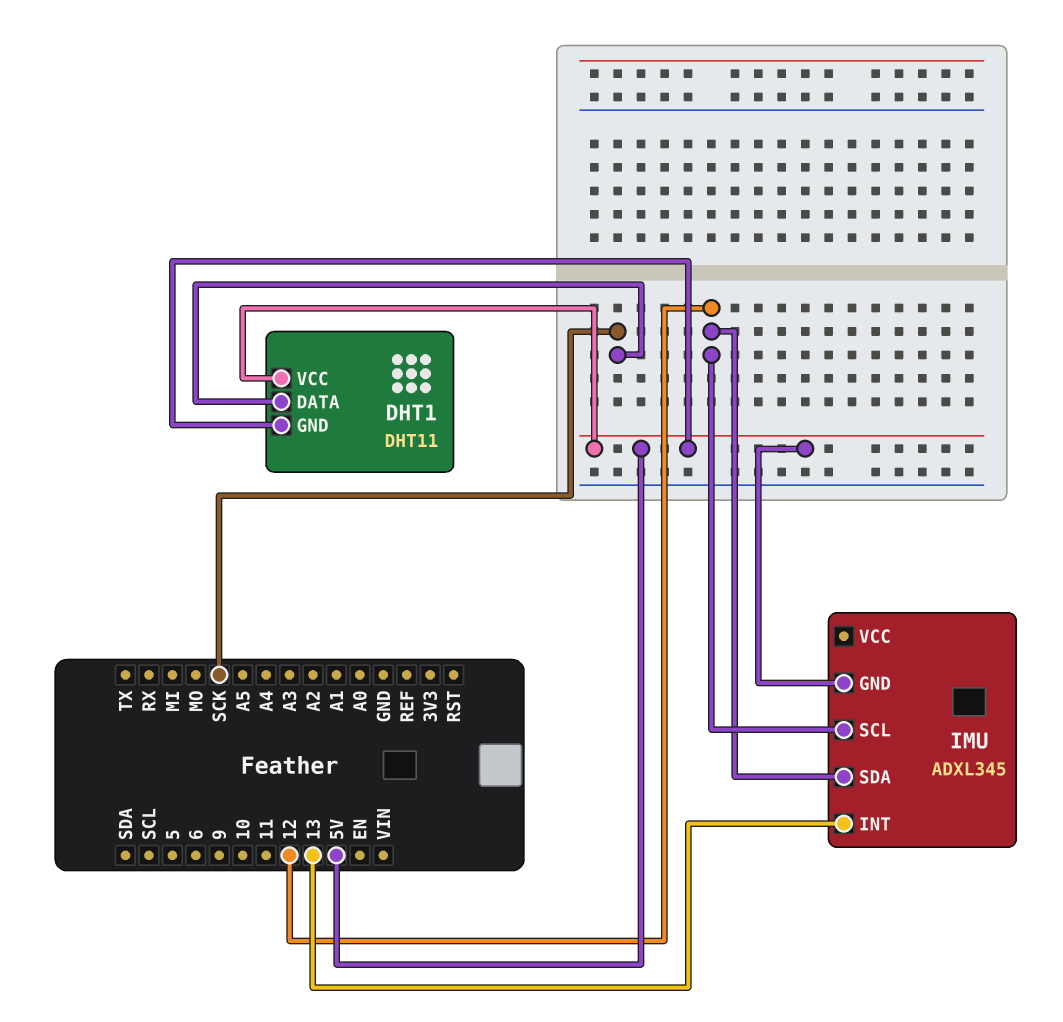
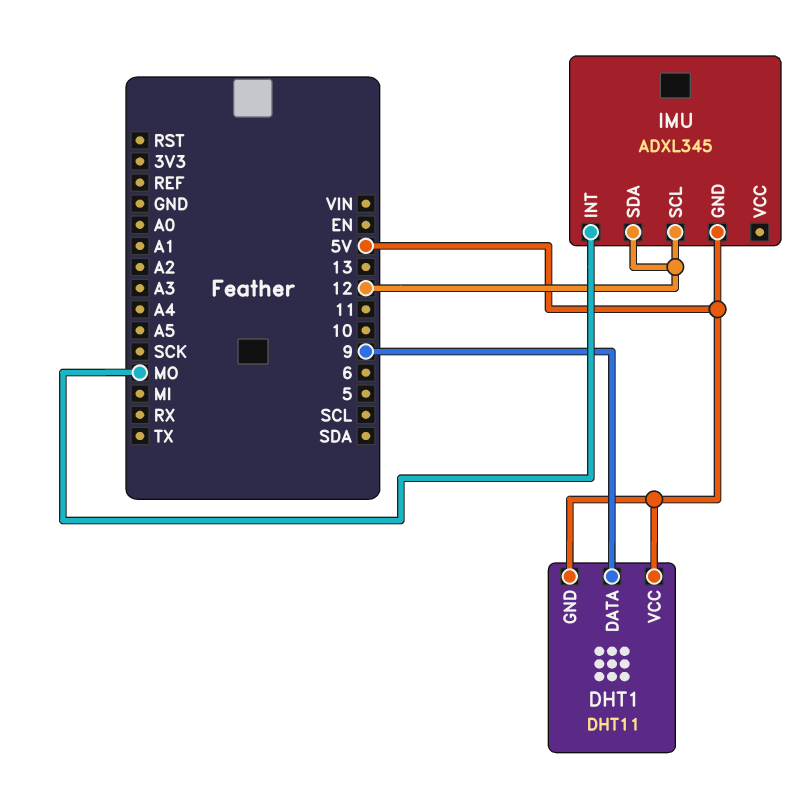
DHT1 pin DATA: SCK -> 9
IMU pin INT: 13 -> MO

